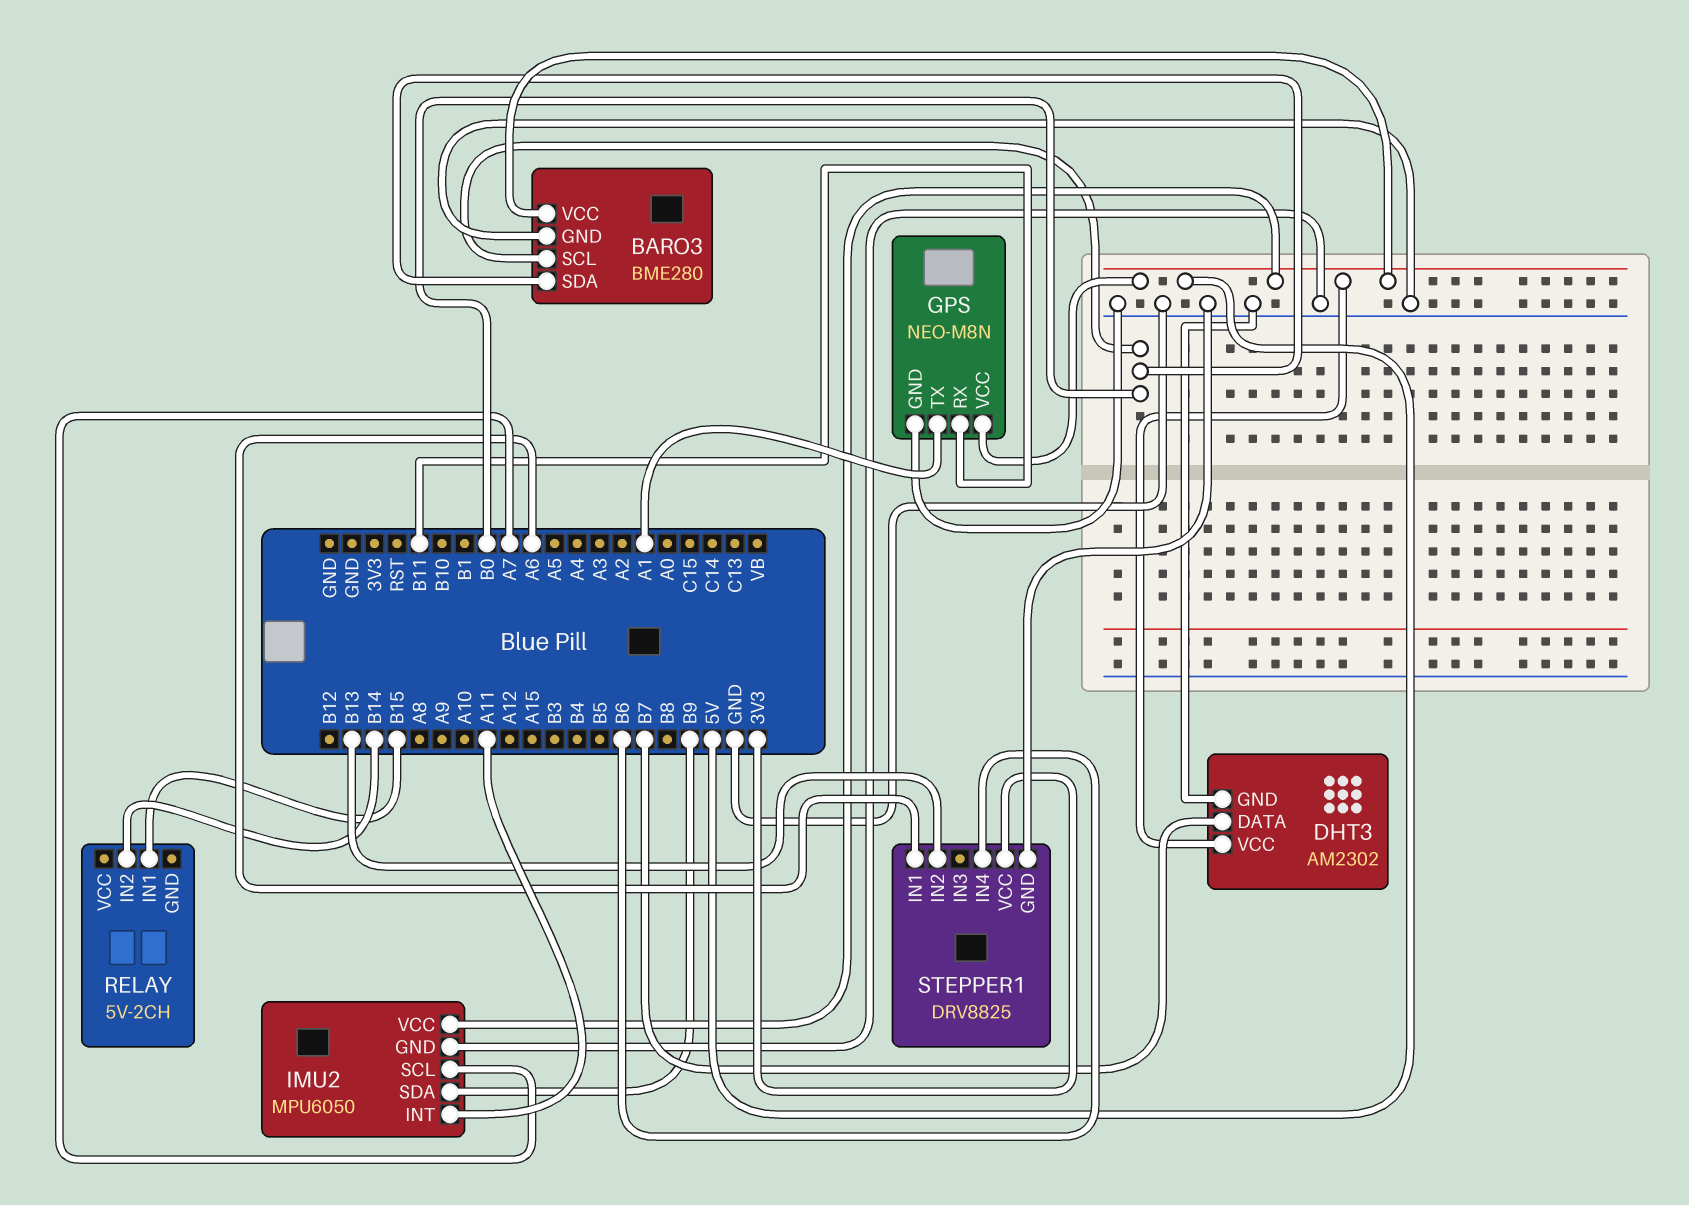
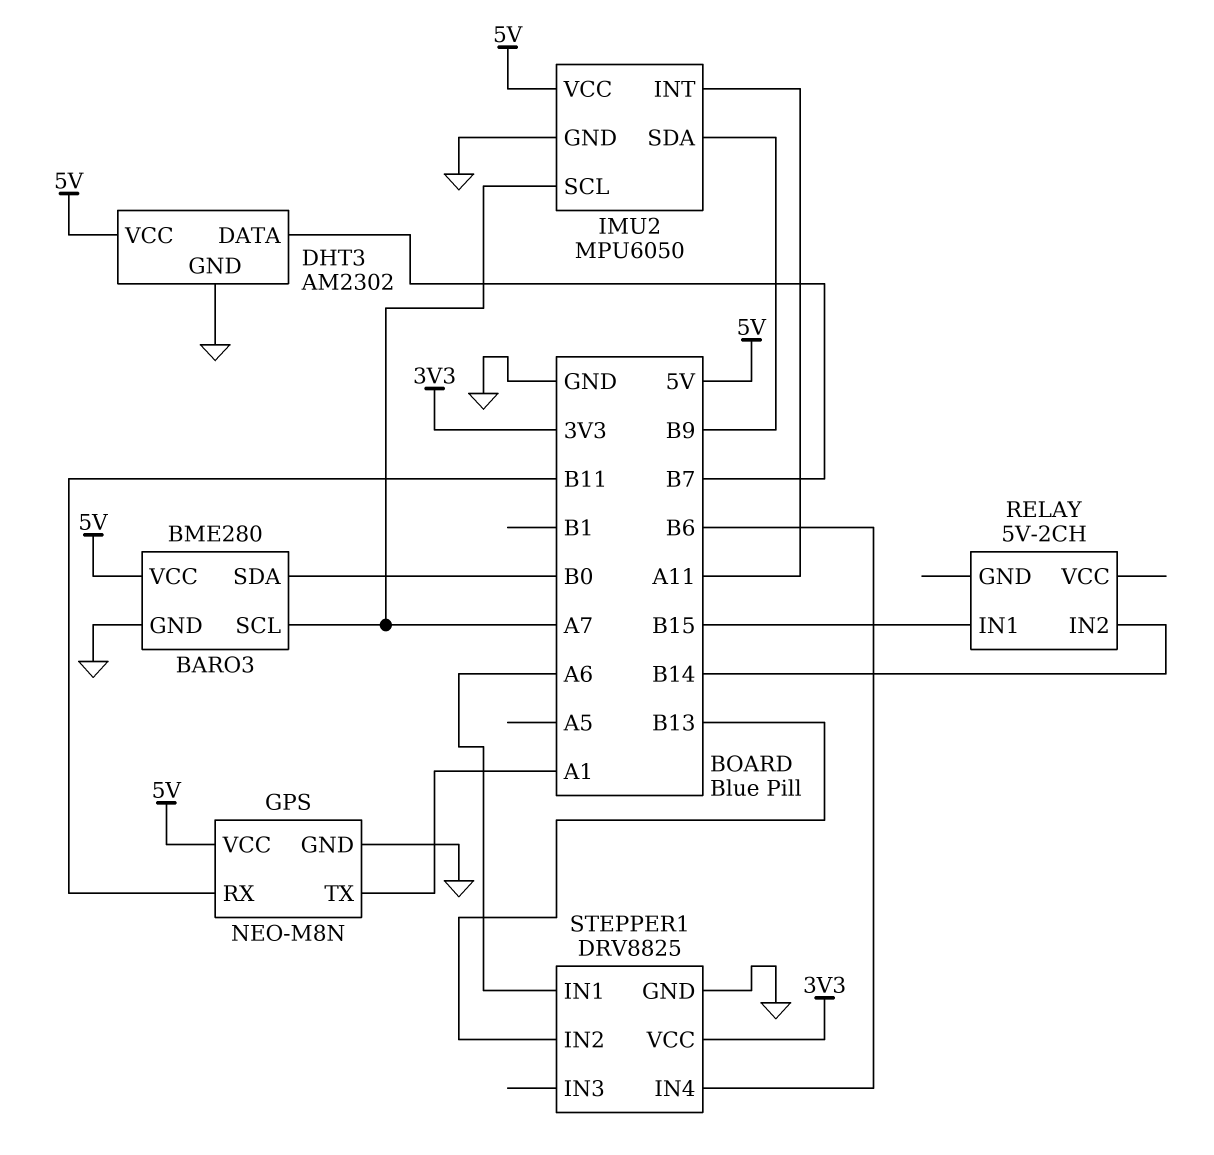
BARO3 pin SCL: B0 -> A7

